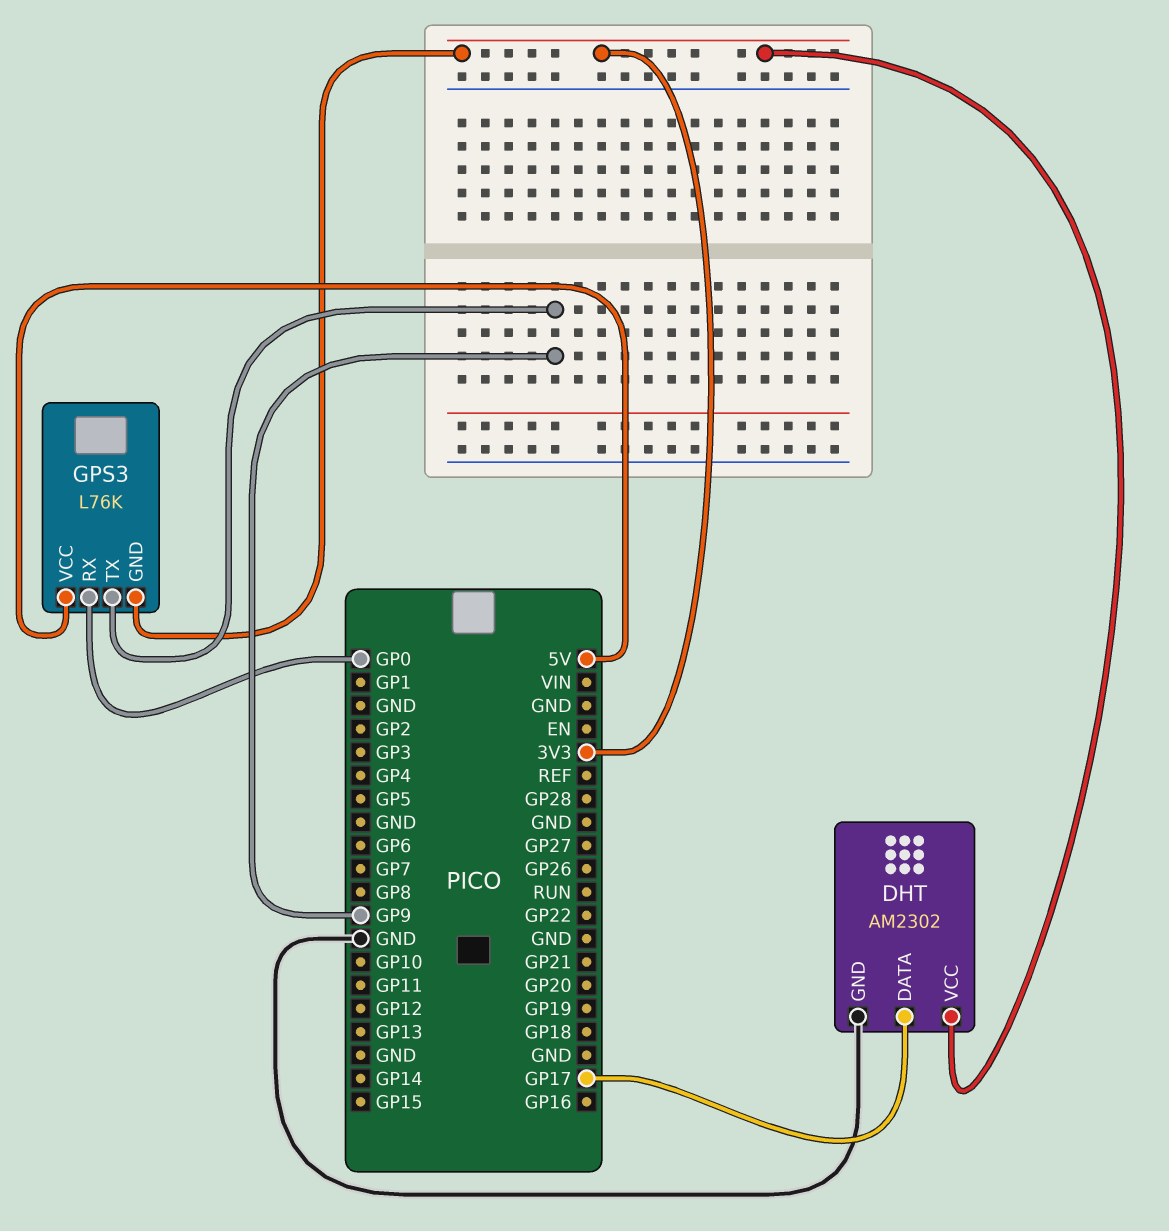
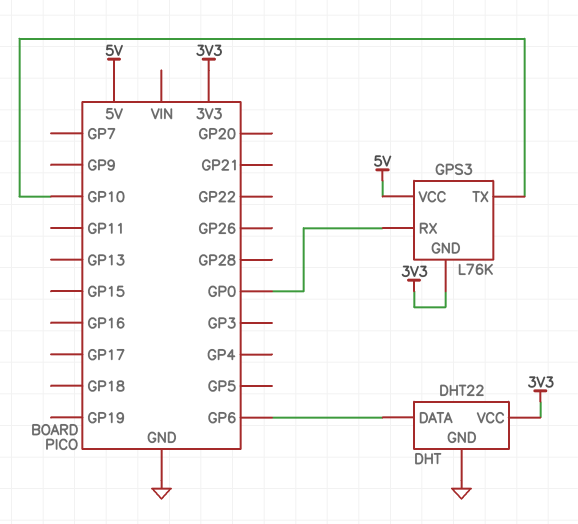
DHT: AM2302 -> DHT22
DHT pin DATA: GP17 -> GP6
GPS3 pin TX: GP9 -> GP10

